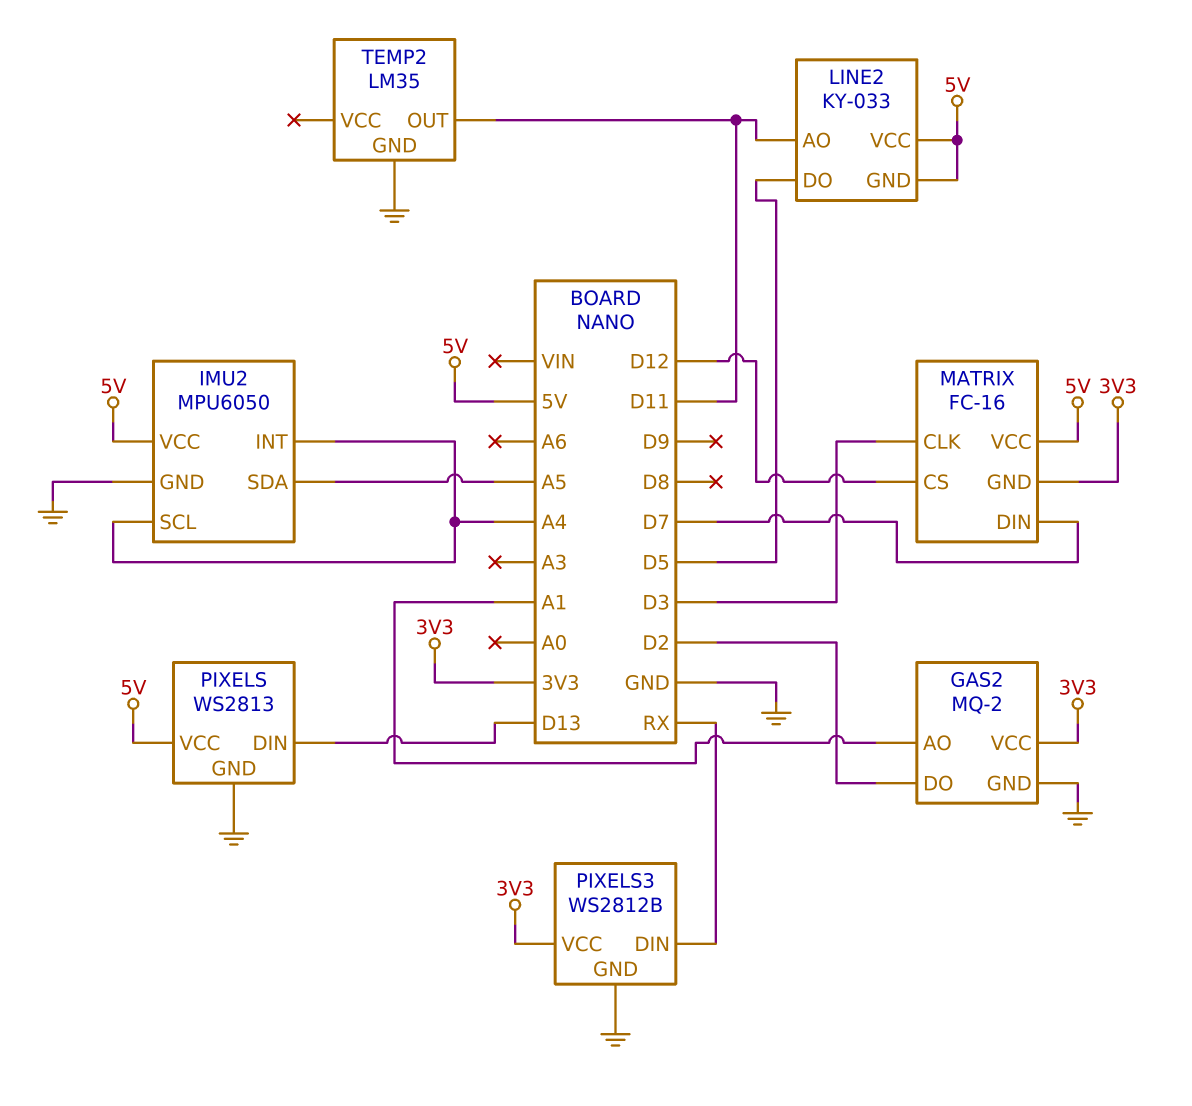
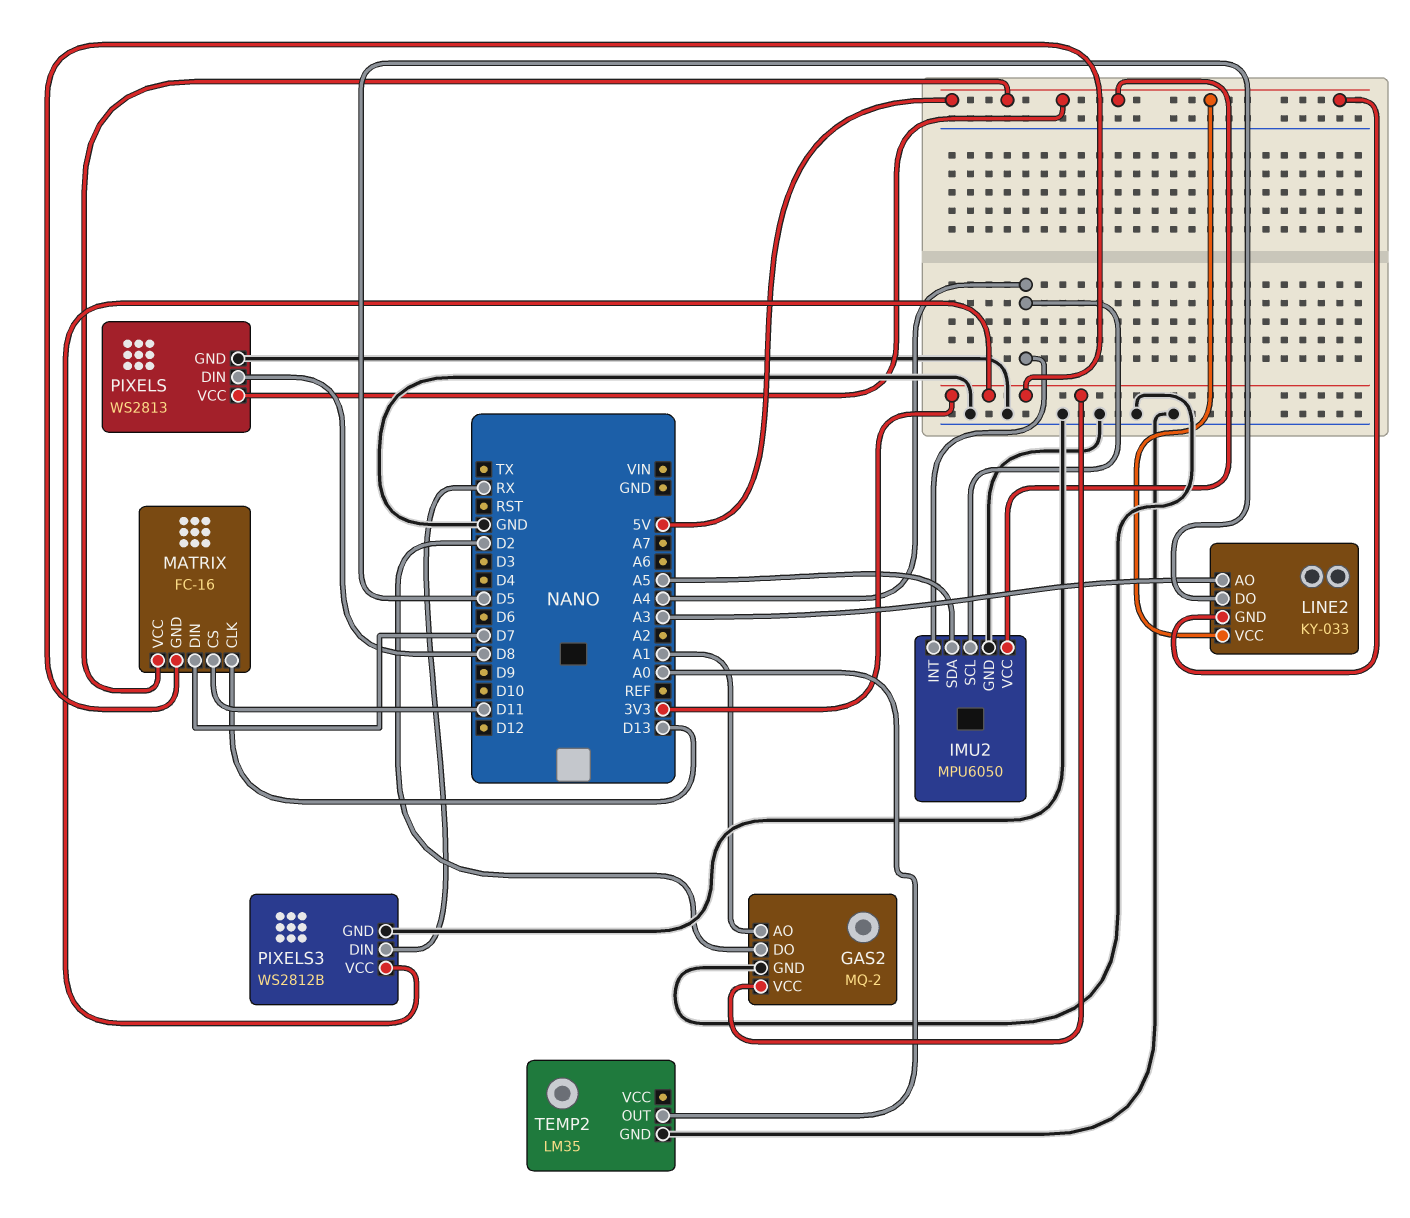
LINE2 pin AO: D11 -> A3
MATRIX pin CLK: D3 -> D13
MATRIX pin CS: D12 -> D11
PIXELS pin DIN: D13 -> D8
TEMP2 pin OUT: D11 -> A0

